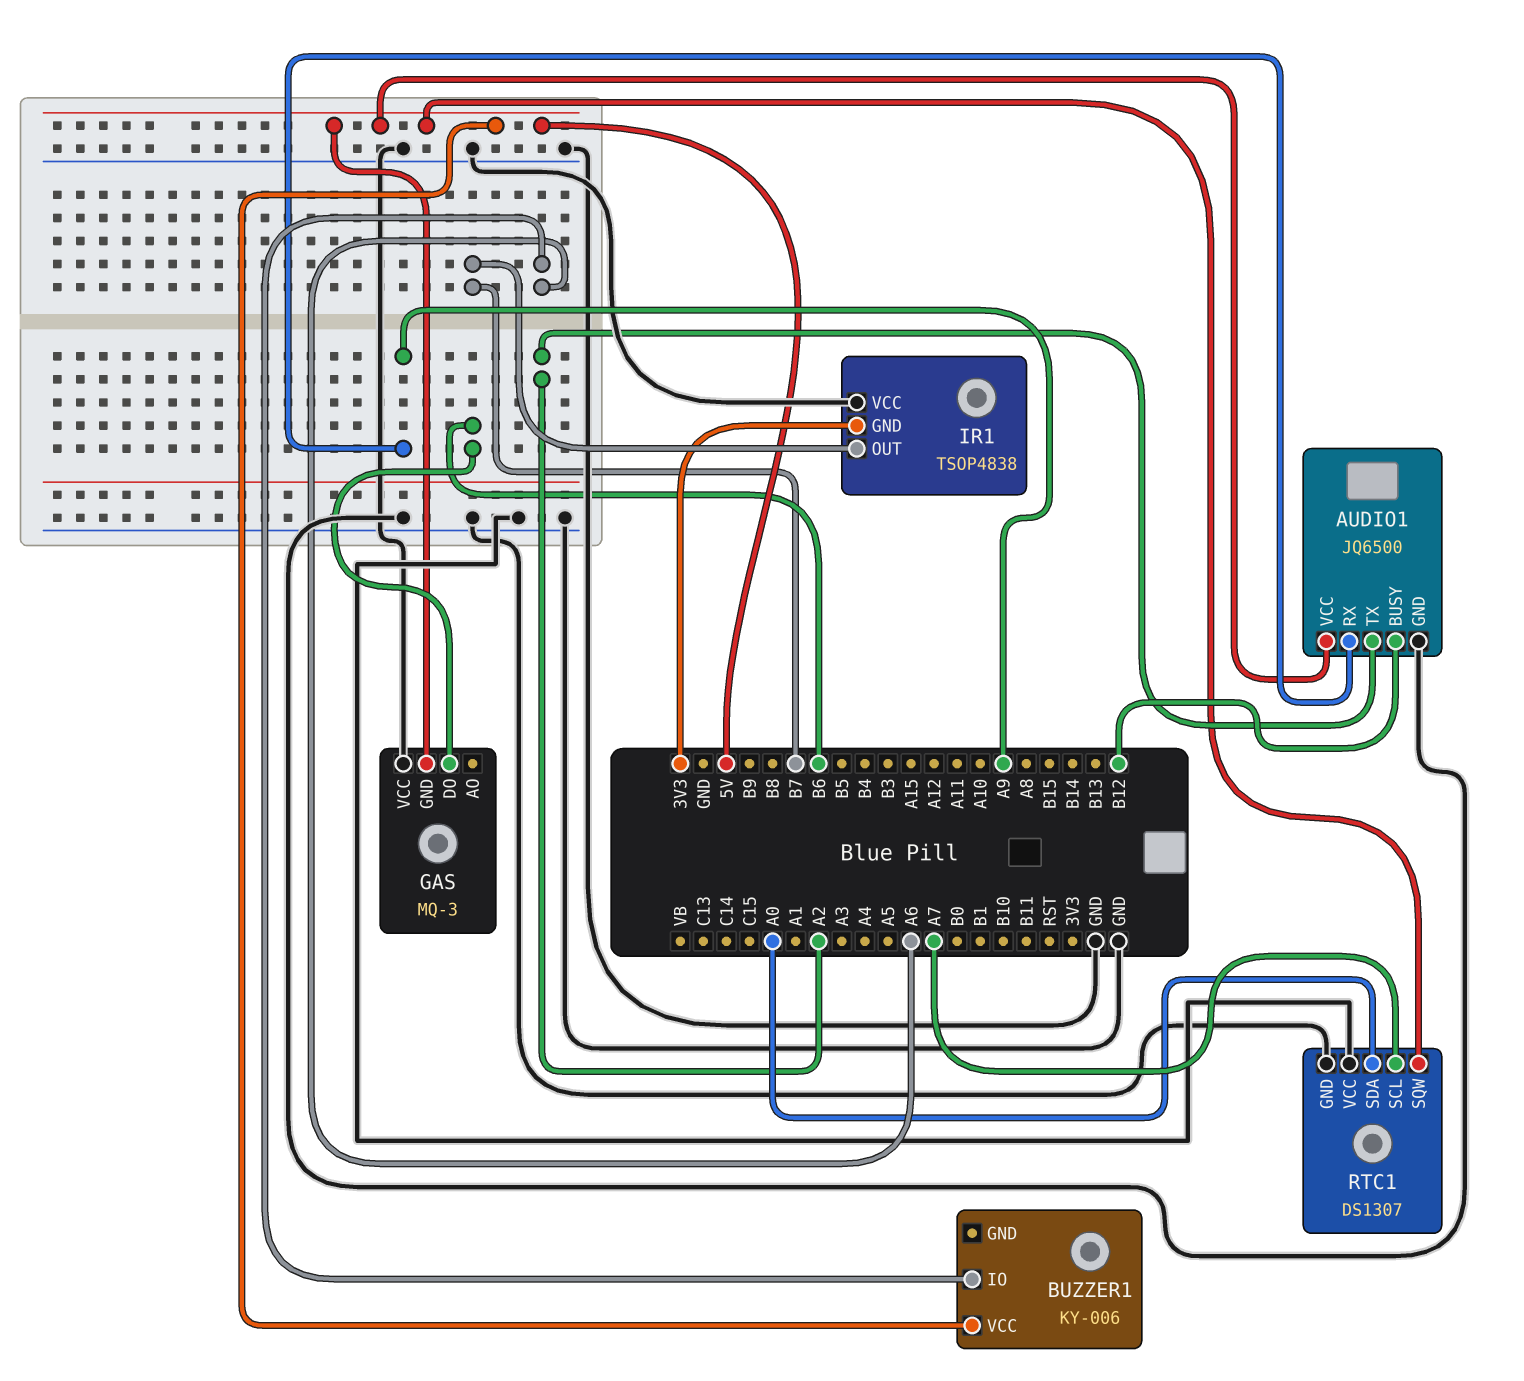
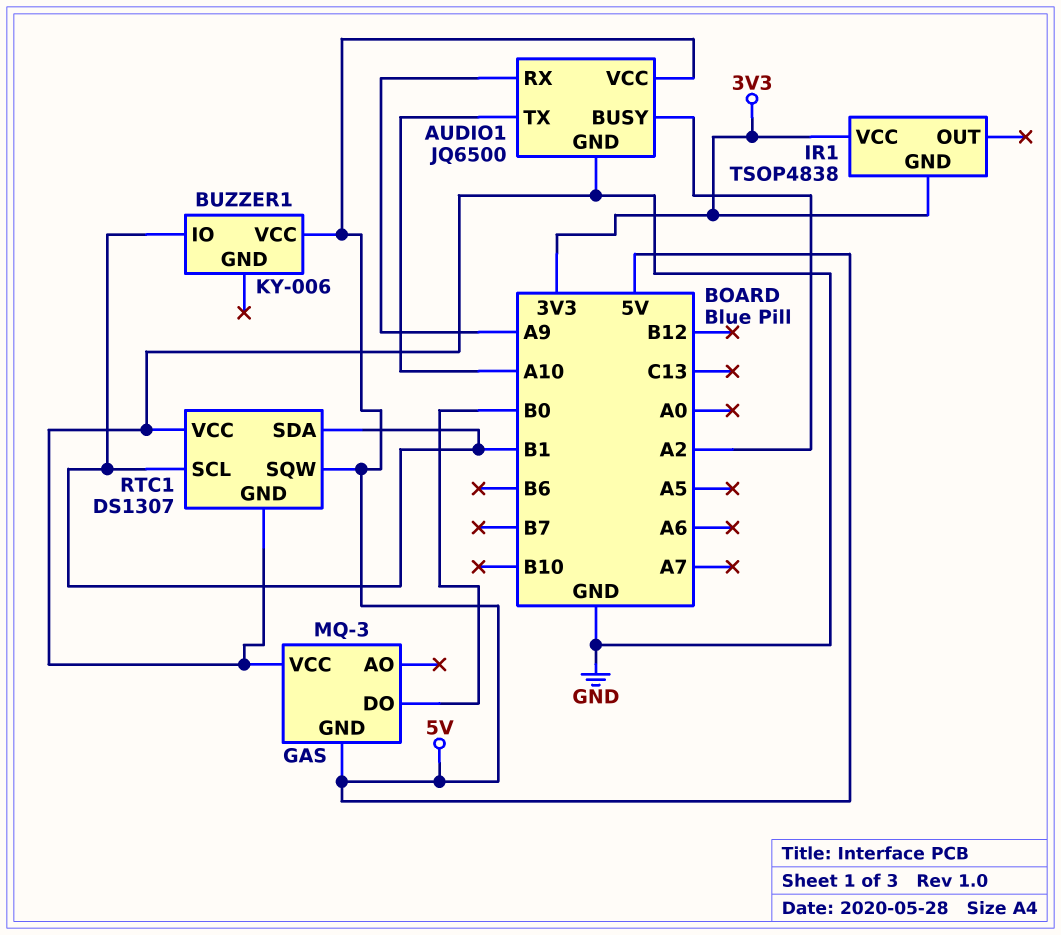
AUDIO1 pin BUSY: B12 -> A2
AUDIO1 pin TX: A2 -> A10
BUZZER1 pin IO: A6 -> B1
GAS pin DO: B6 -> B0
IR1 pin OUT: B7 -> none
IR1 pin VCC: GND -> 3V3
RTC1 pin SCL: A7 -> B1
RTC1 pin SDA: A0 -> B1

